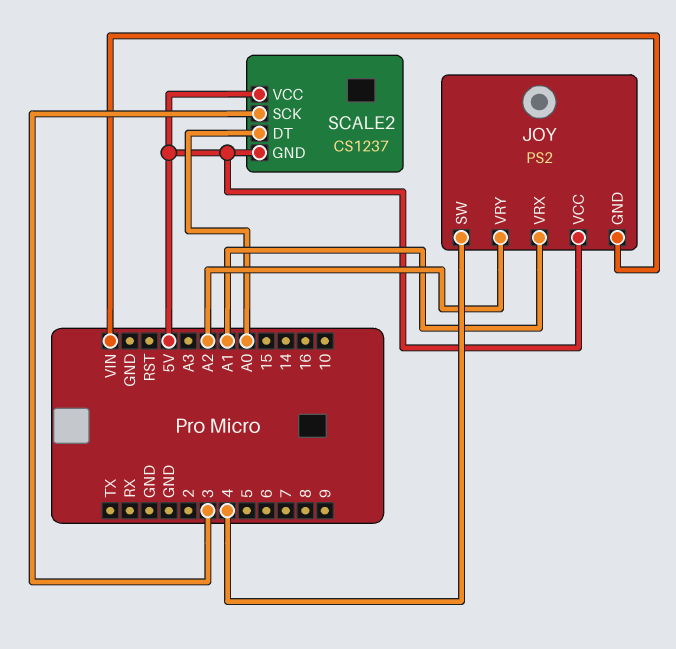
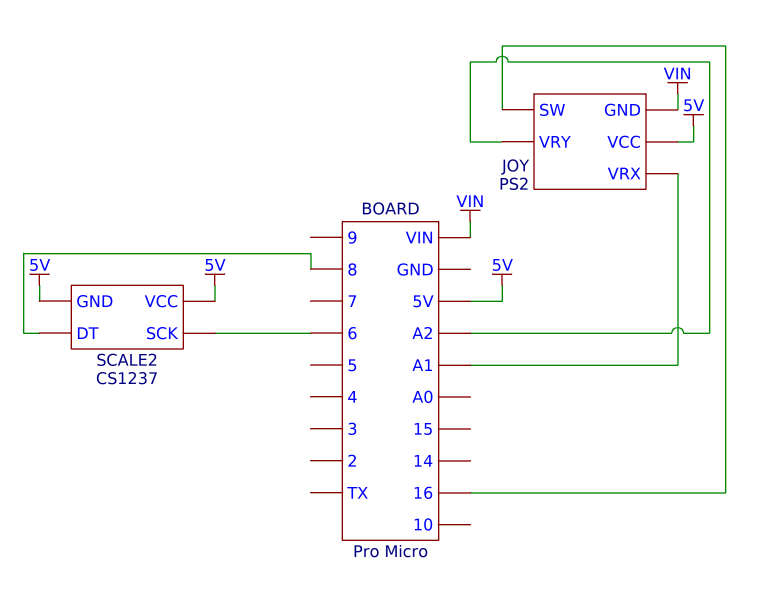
JOY pin SW: 4 -> 16
SCALE2 pin DT: A0 -> 8
SCALE2 pin SCK: 3 -> 6

